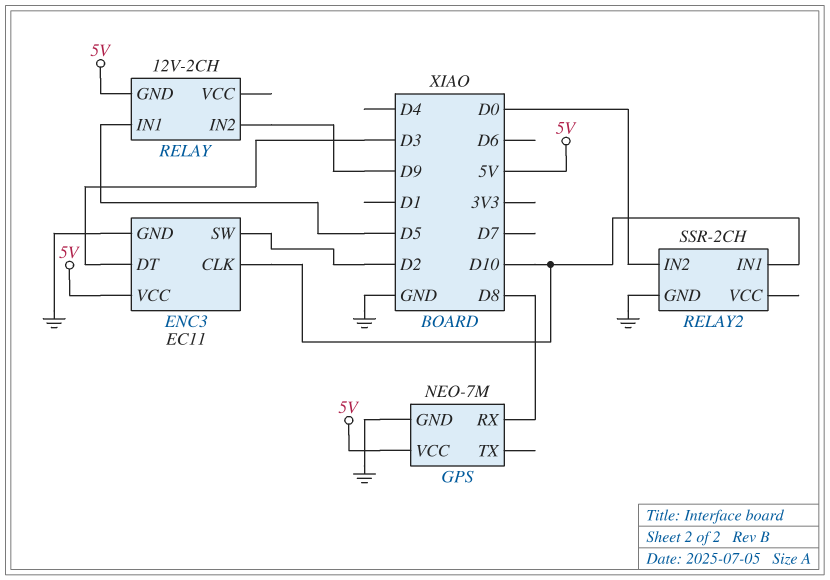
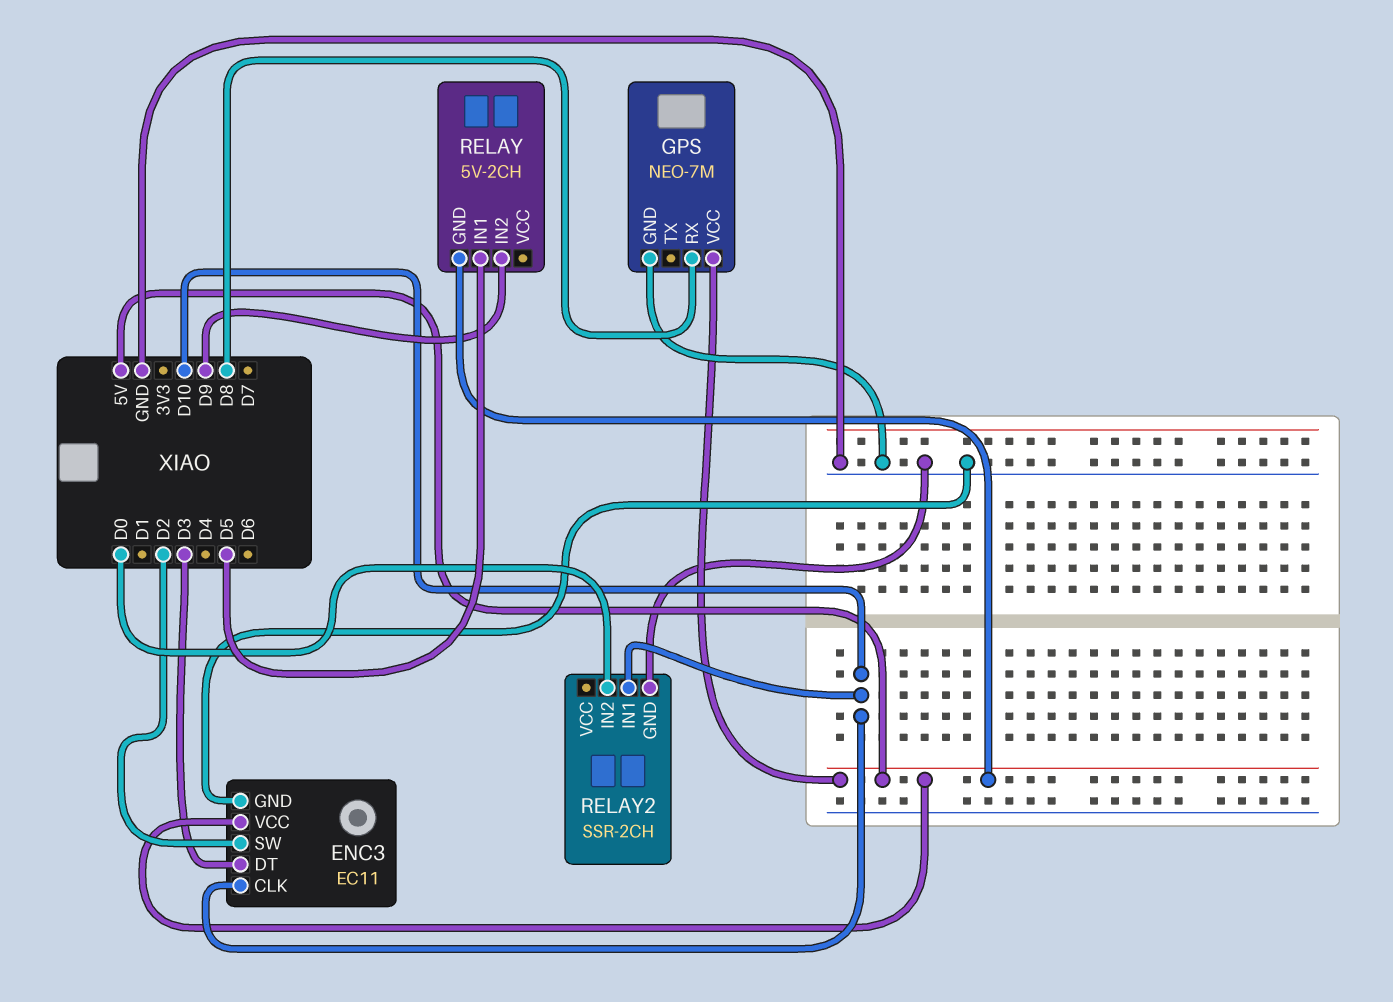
RELAY: 12V-2CH -> 5V-2CH

